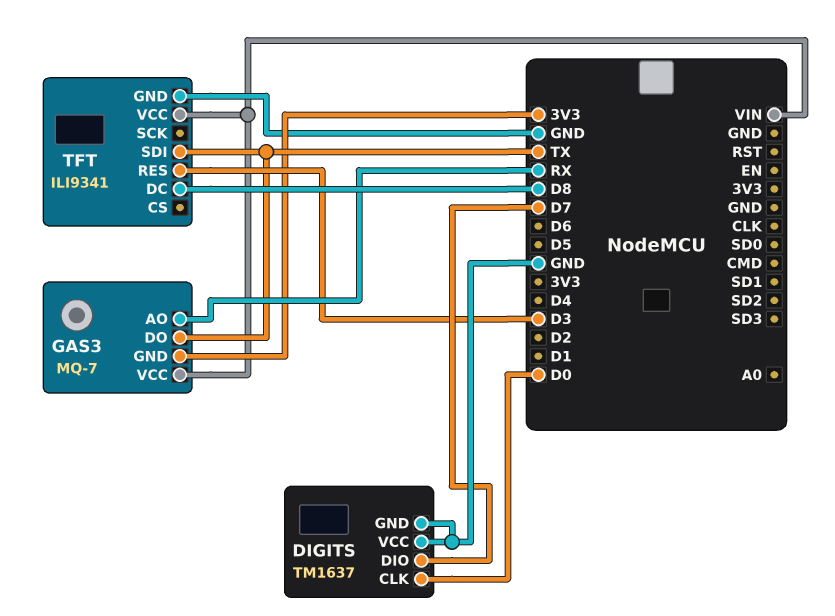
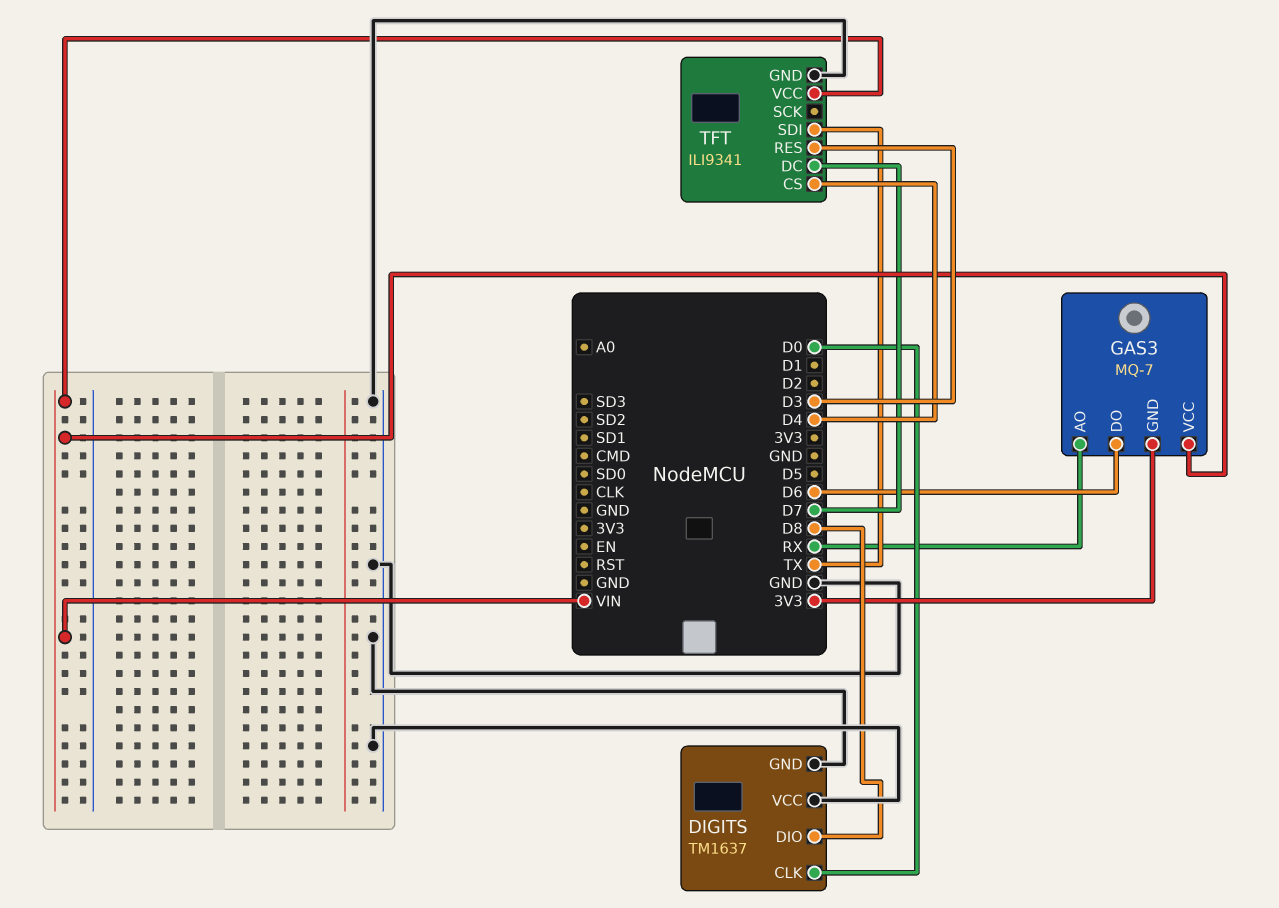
DIGITS pin DIO: D7 -> D8
GAS3 pin DO: TX -> D6
TFT pin CS: none -> D4
TFT pin DC: D8 -> D7

